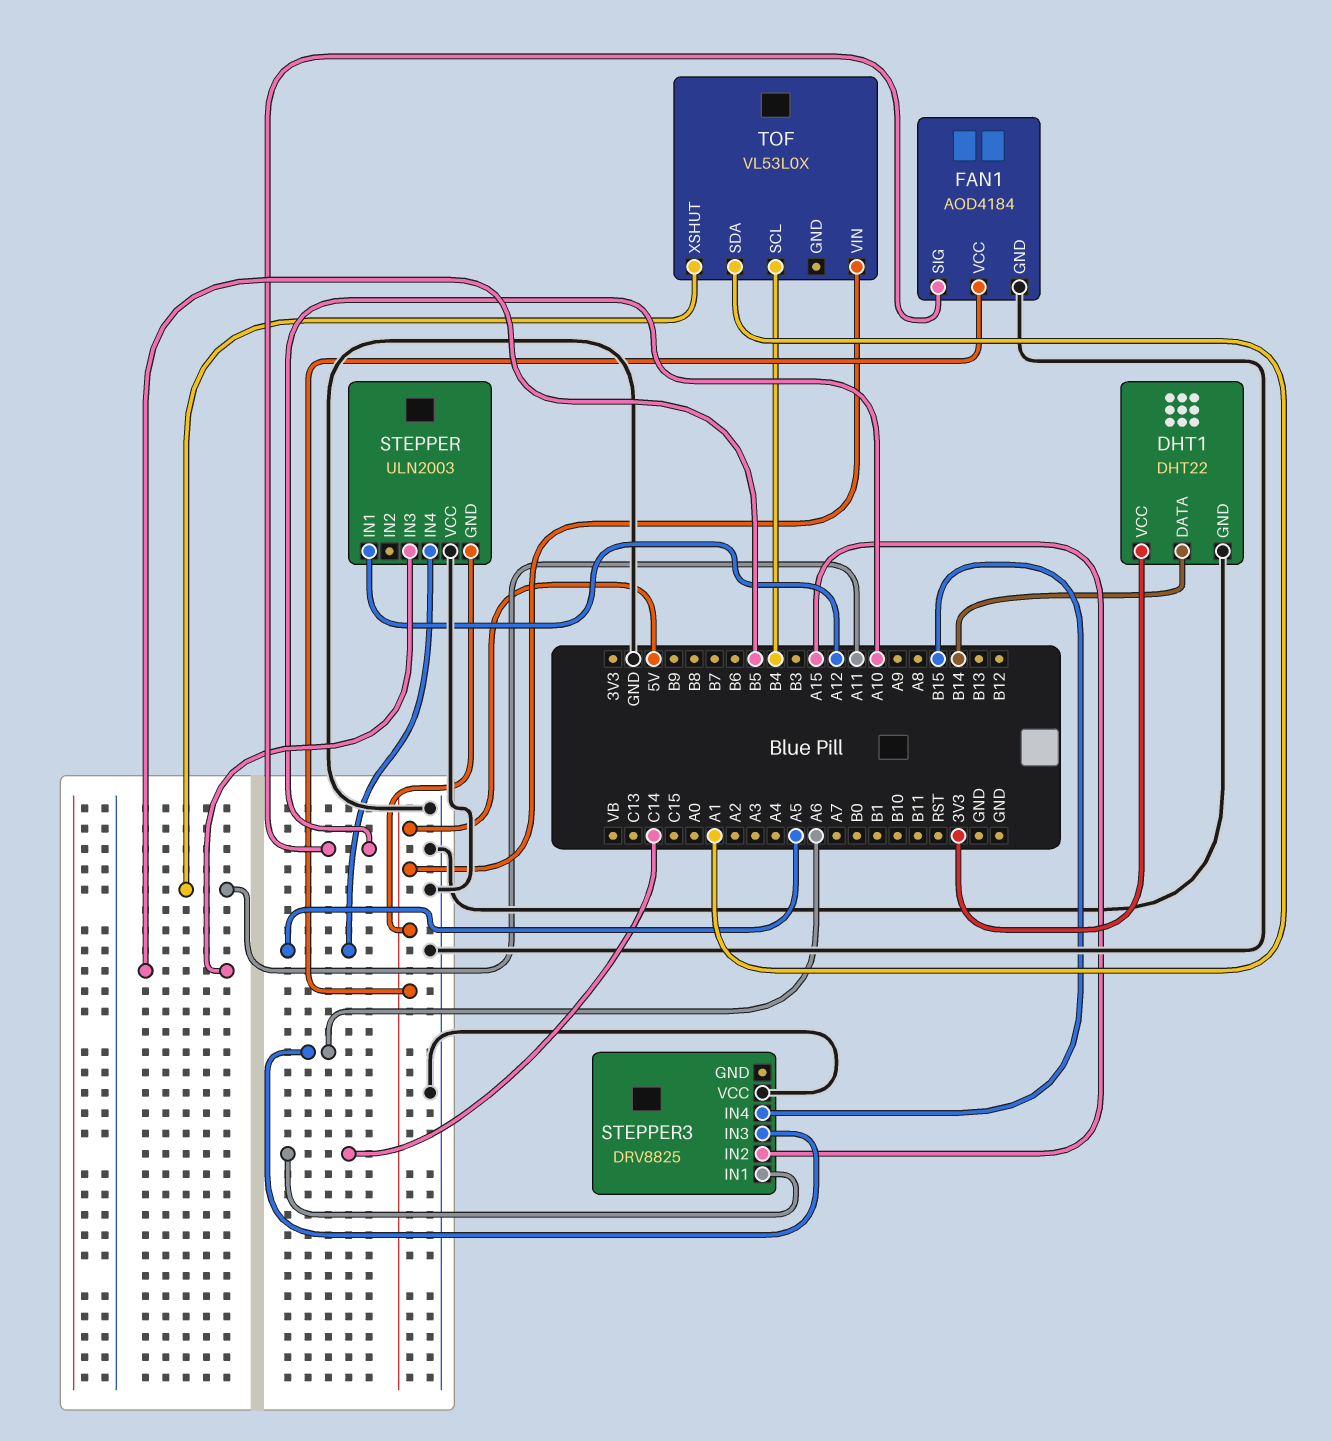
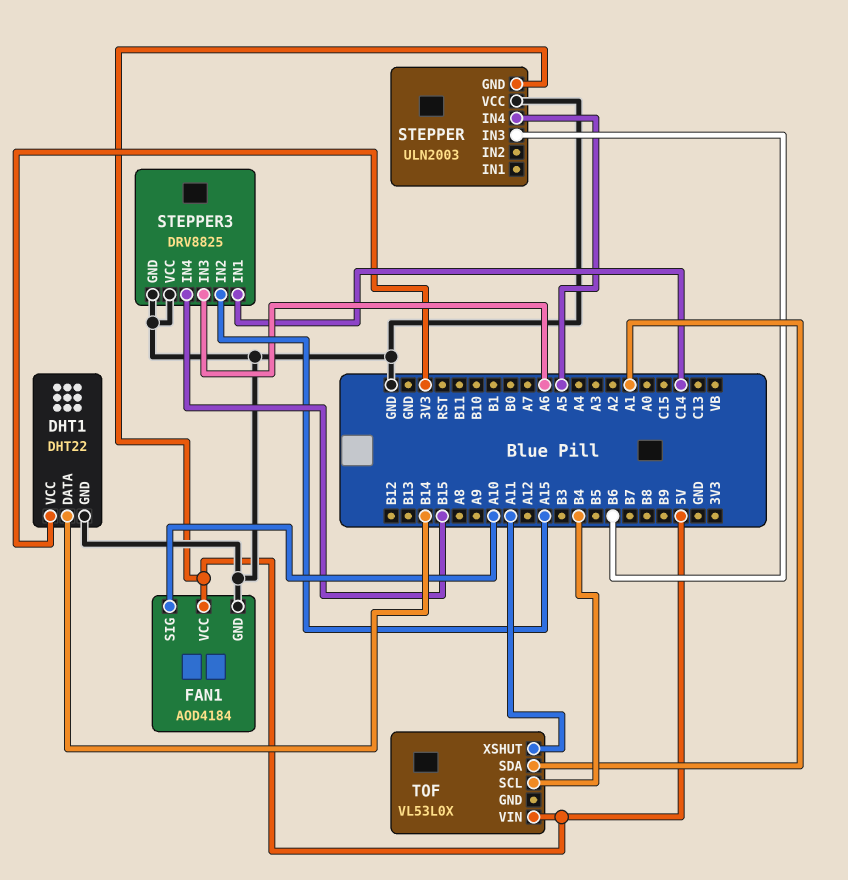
STEPPER pin IN1: A12 -> none
STEPPER pin IN3: B5 -> B6
STEPPER3 pin GND: none -> GND

